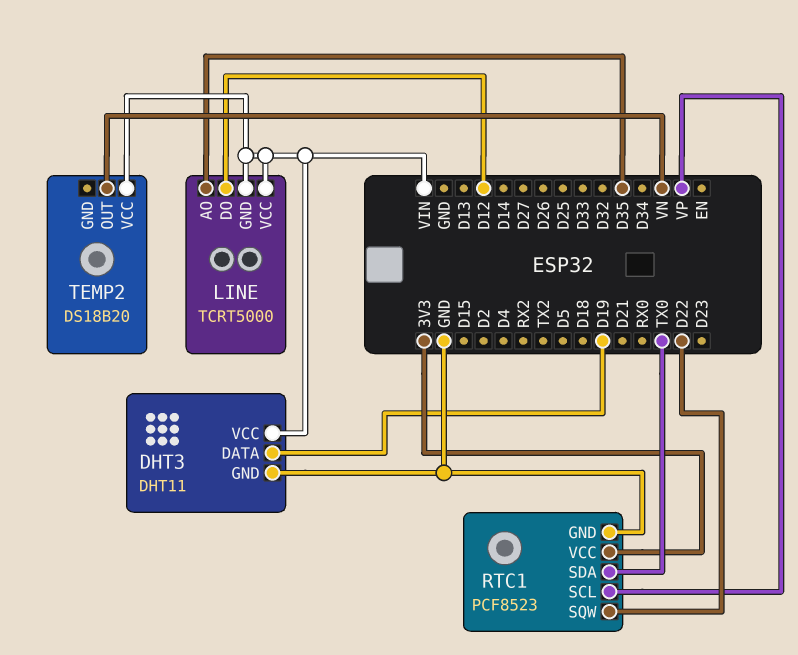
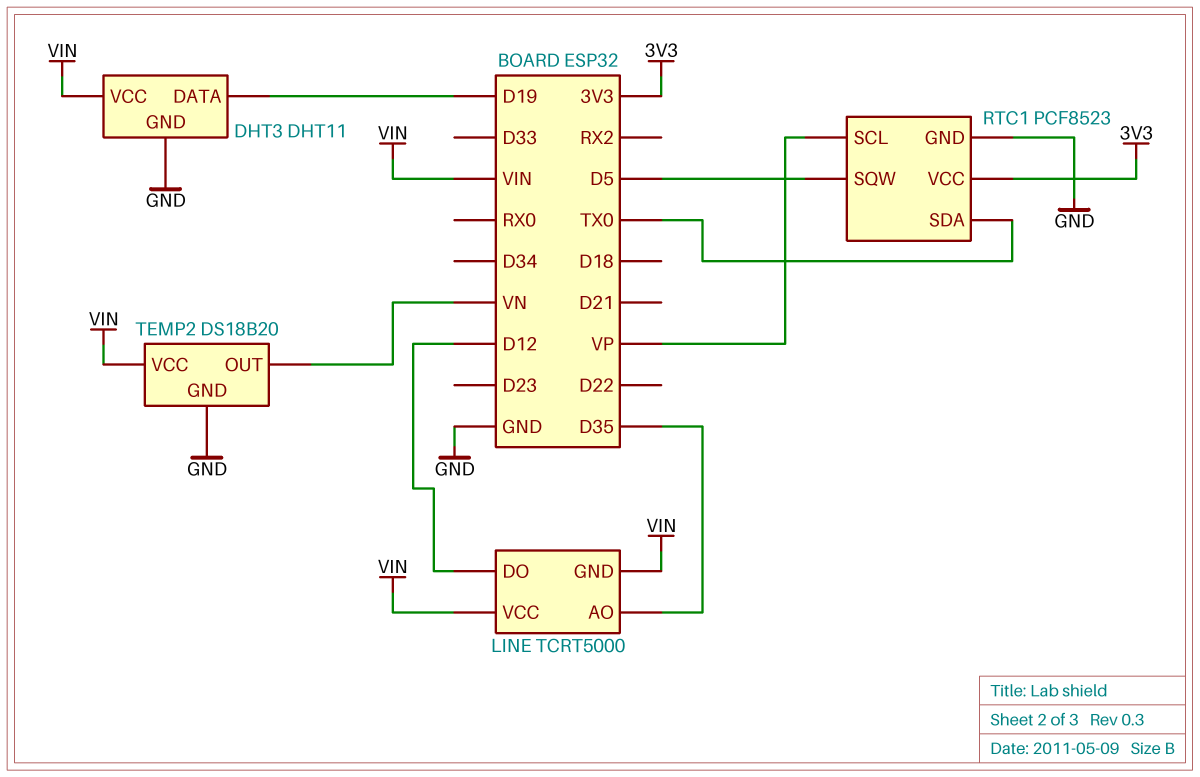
RTC1 pin SQW: D22 -> D5
TEMP2 pin GND: none -> GND

